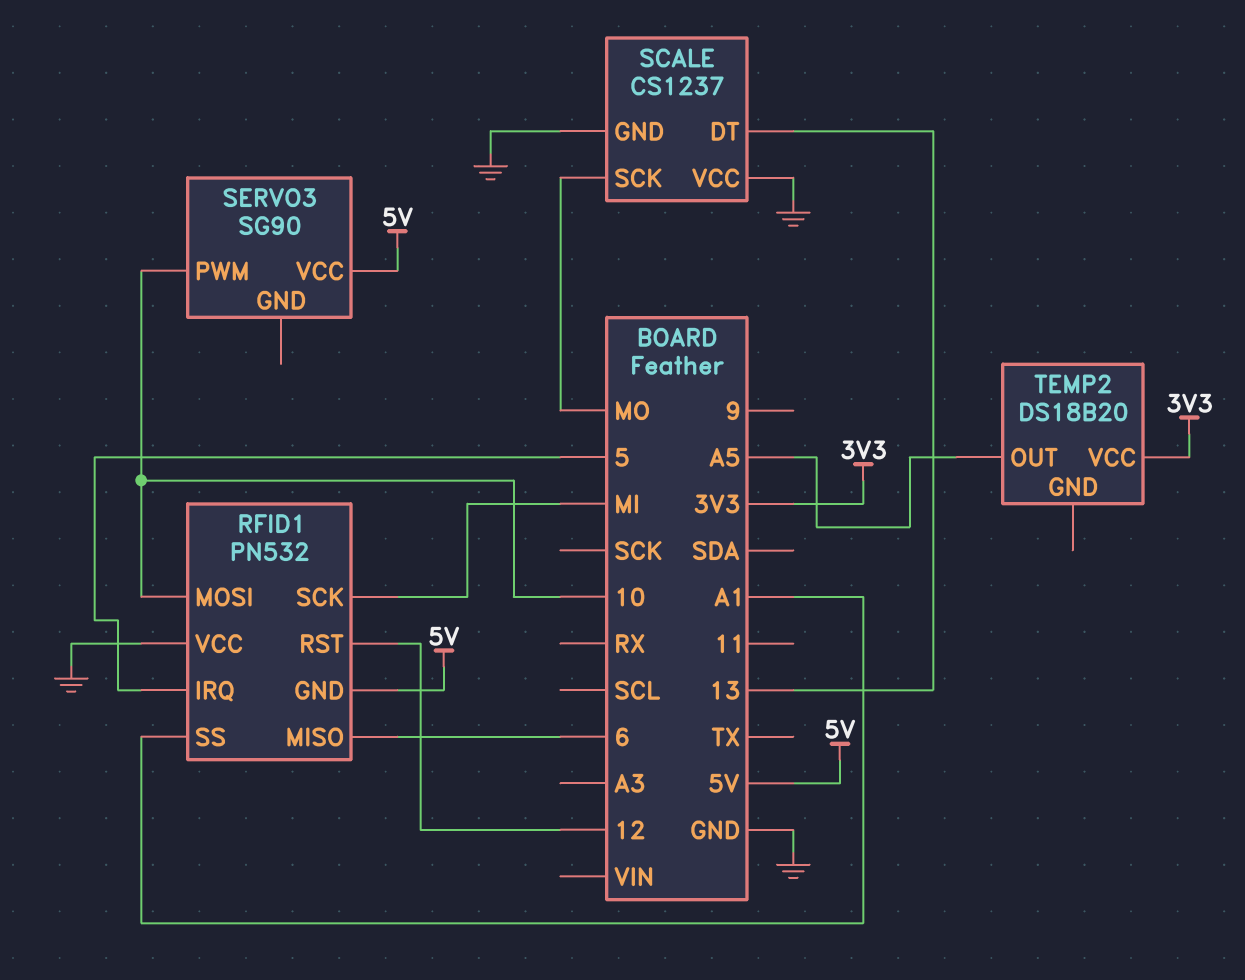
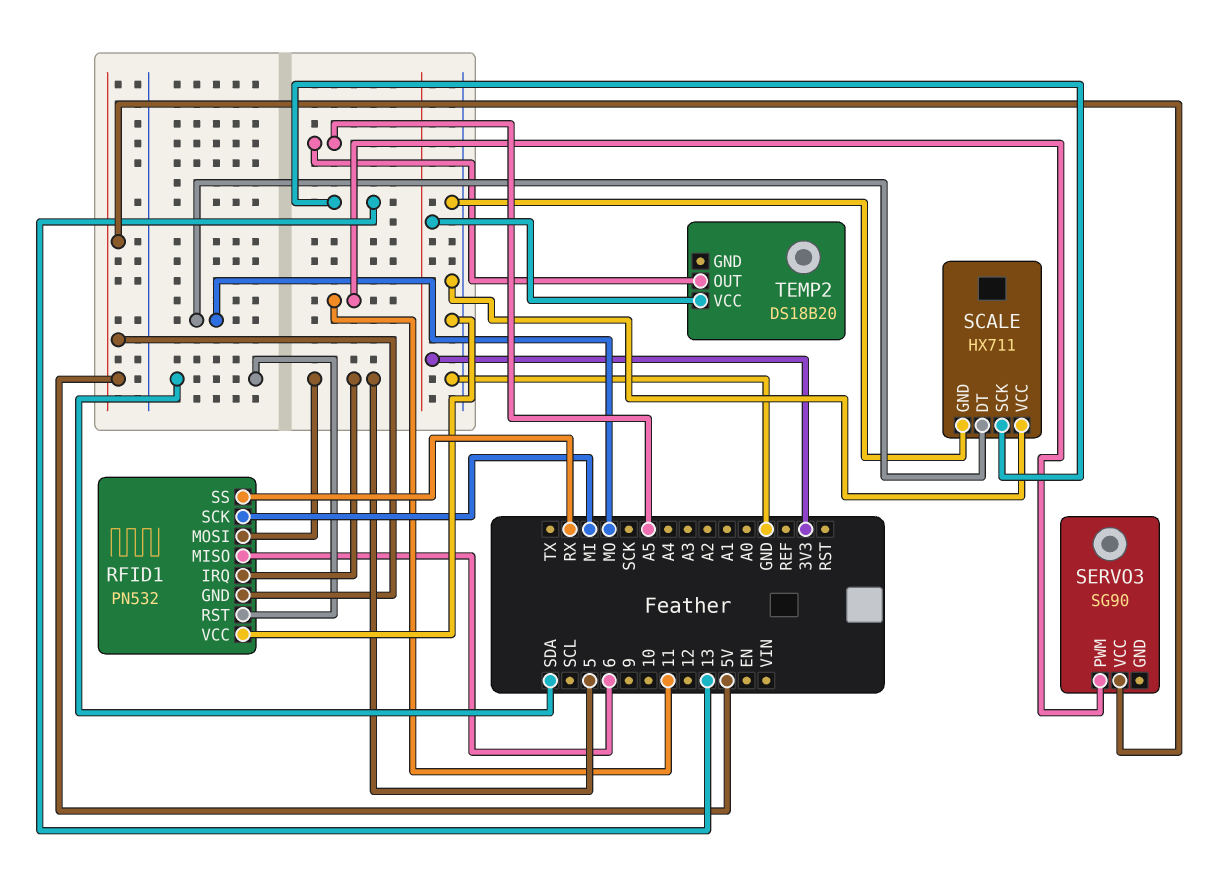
RFID1 pin MOSI: 10 -> 5
RFID1 pin RST: 12 -> SDA
RFID1 pin SS: A1 -> RX
SCALE: CS1237 -> HX711
SCALE pin DT: 13 -> MO
SCALE pin SCK: MO -> 13
SERVO3 pin PWM: 10 -> 11

